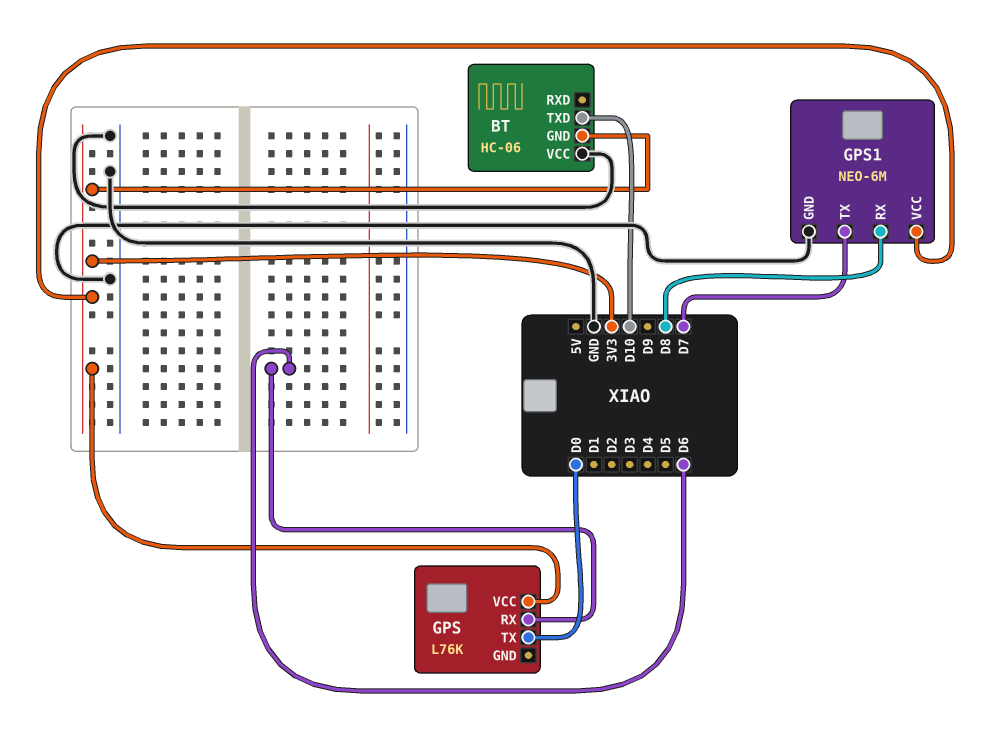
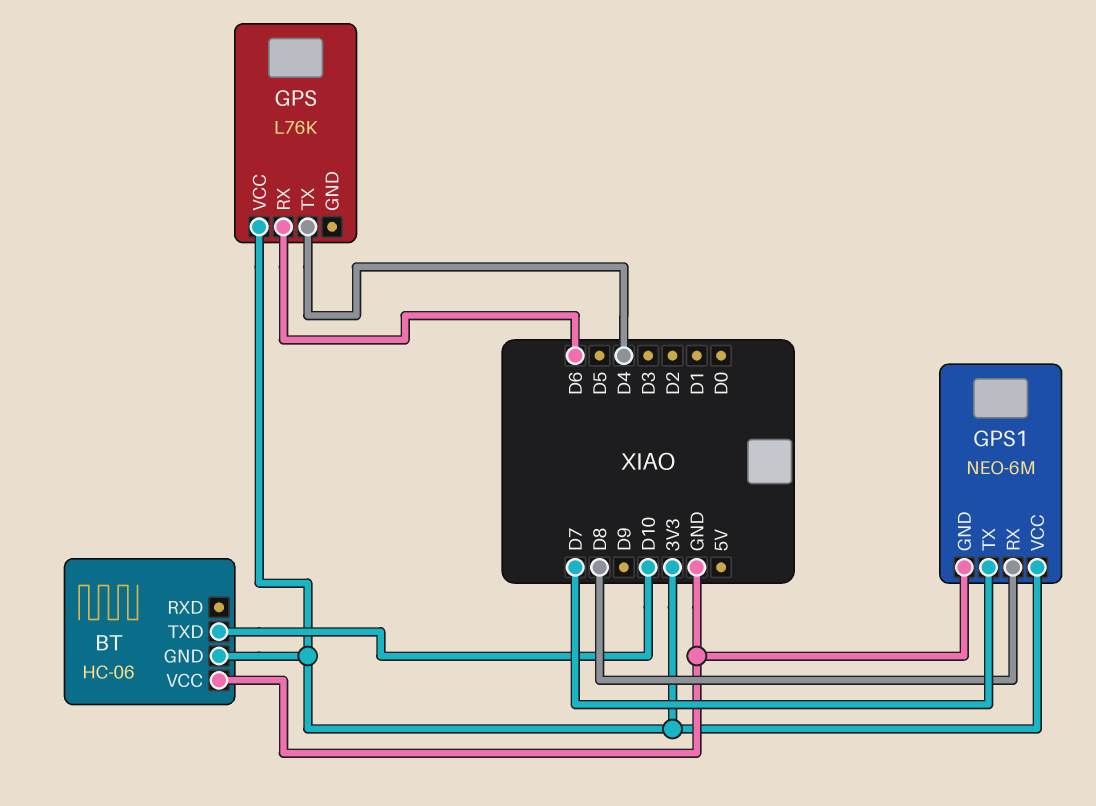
GPS pin TX: D0 -> D4

